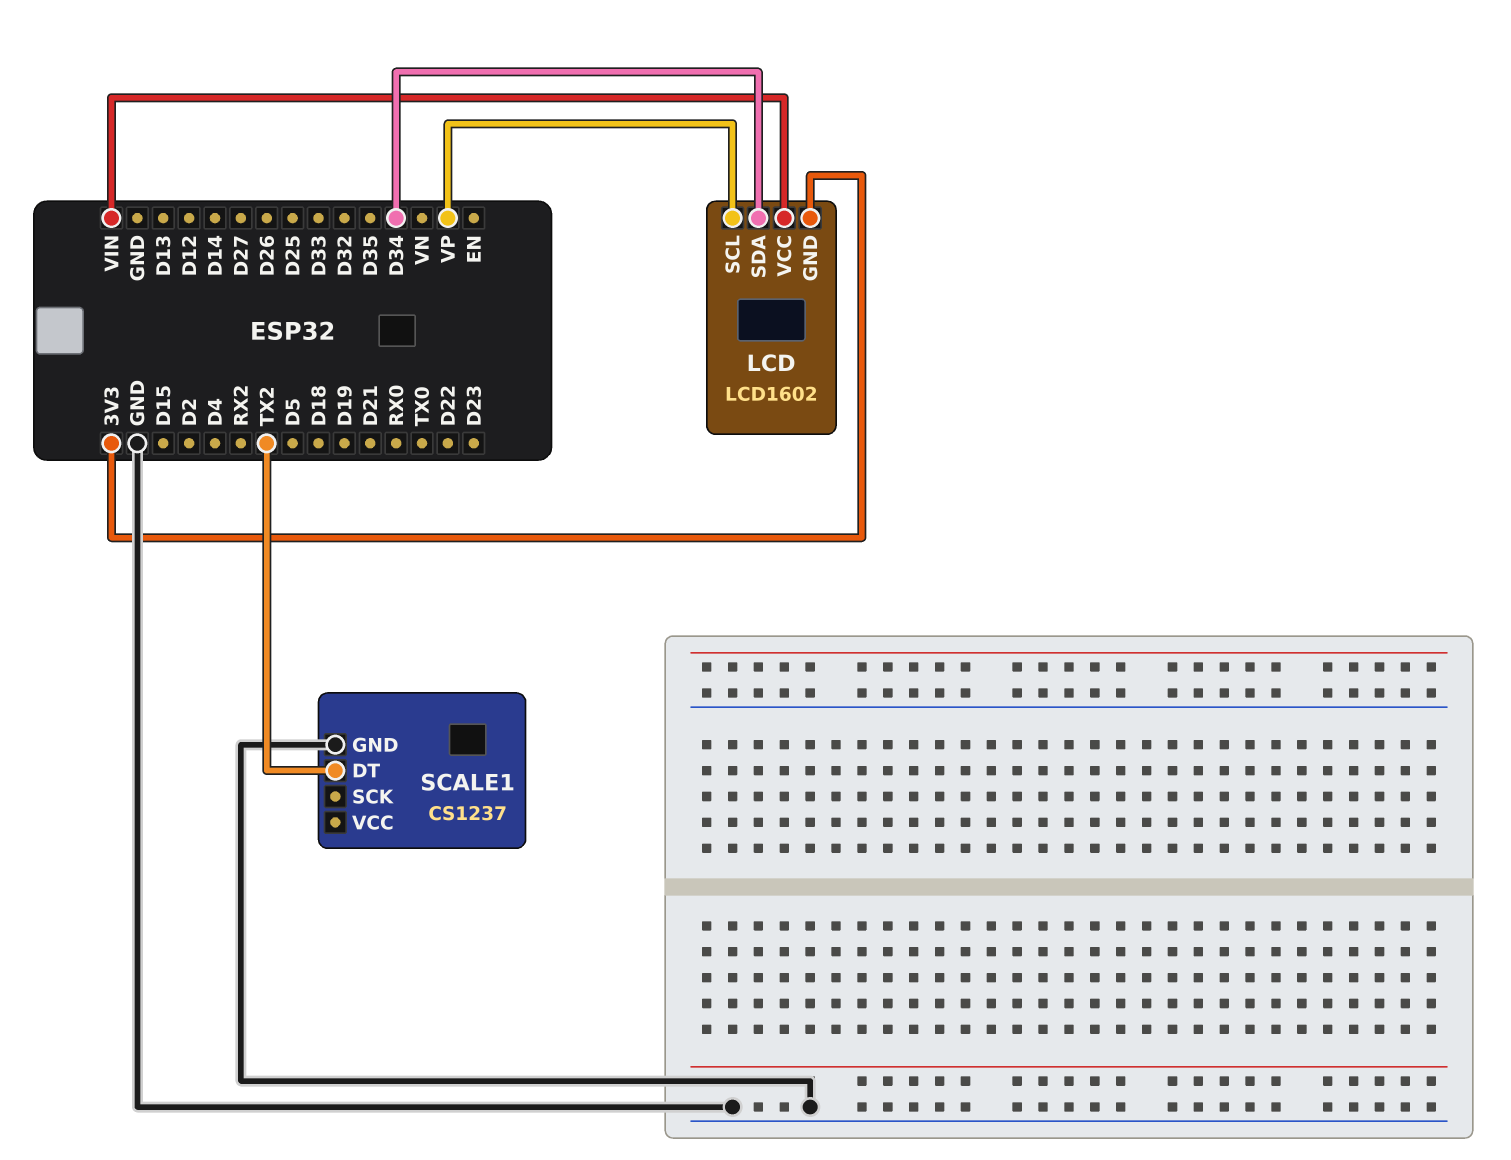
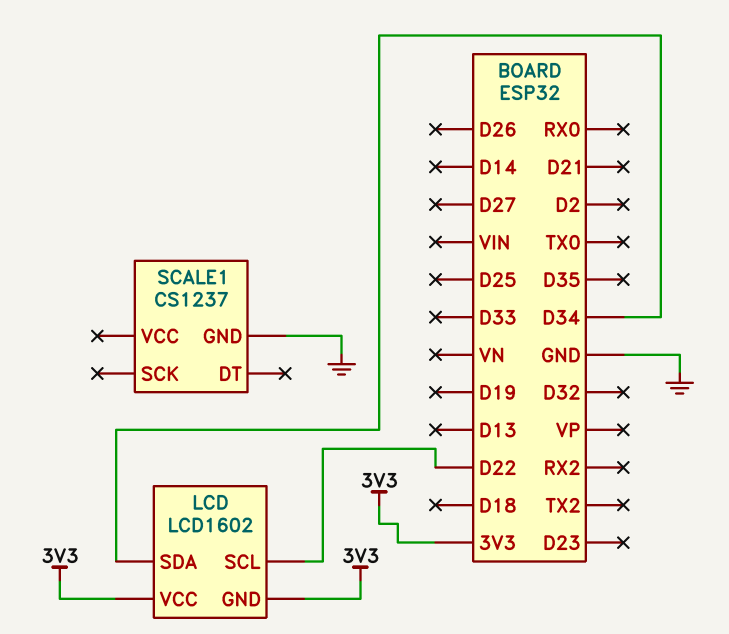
LCD pin SCL: VP -> D22
LCD pin VCC: VIN -> 3V3
SCALE1 pin DT: TX2 -> none

